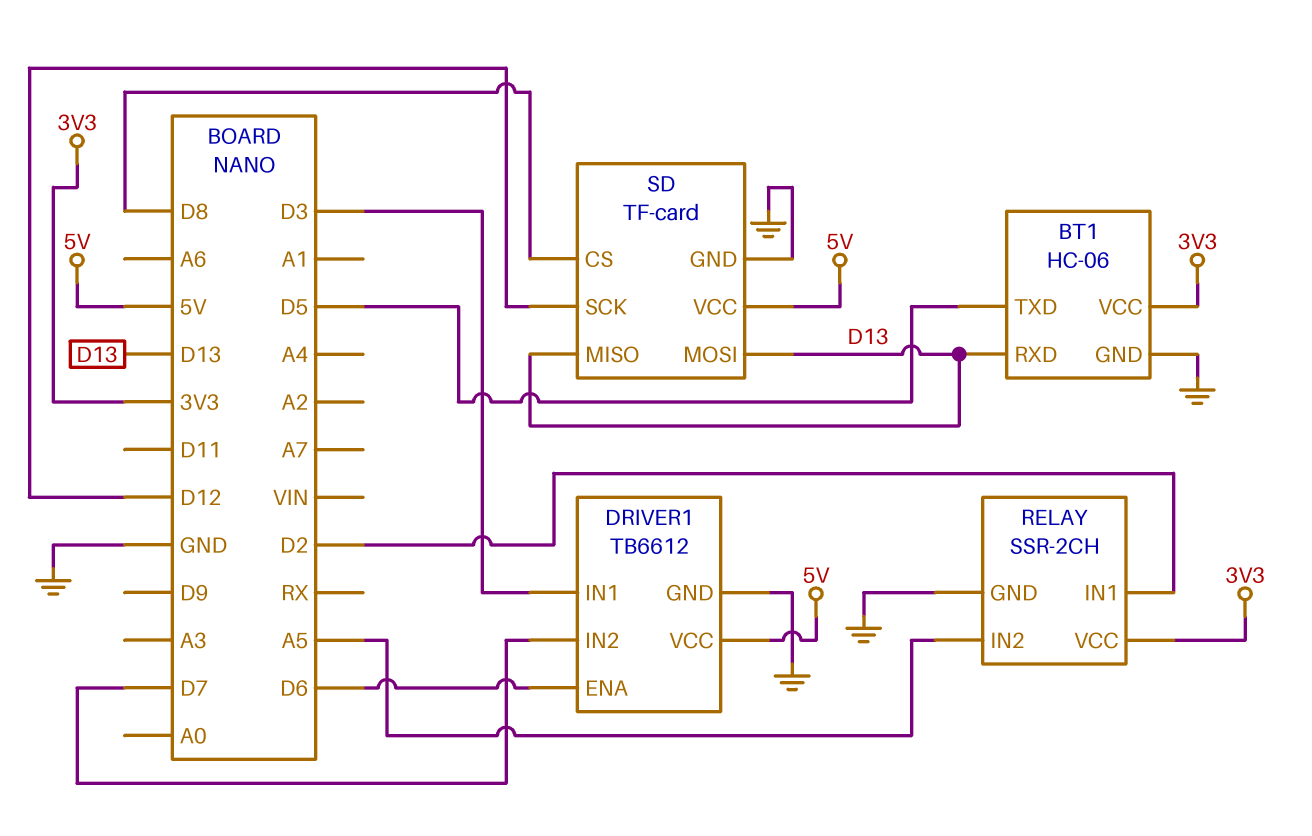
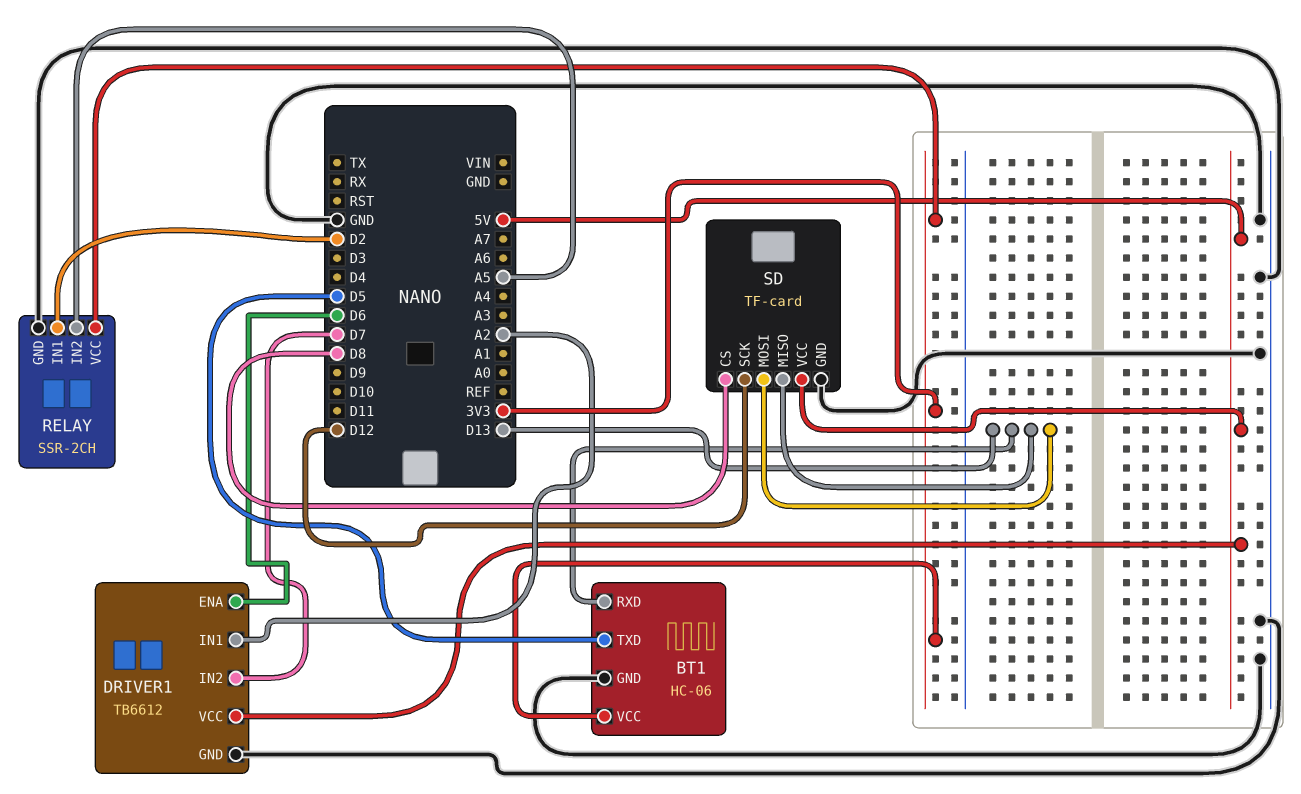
DRIVER1 pin IN1: D3 -> A2

